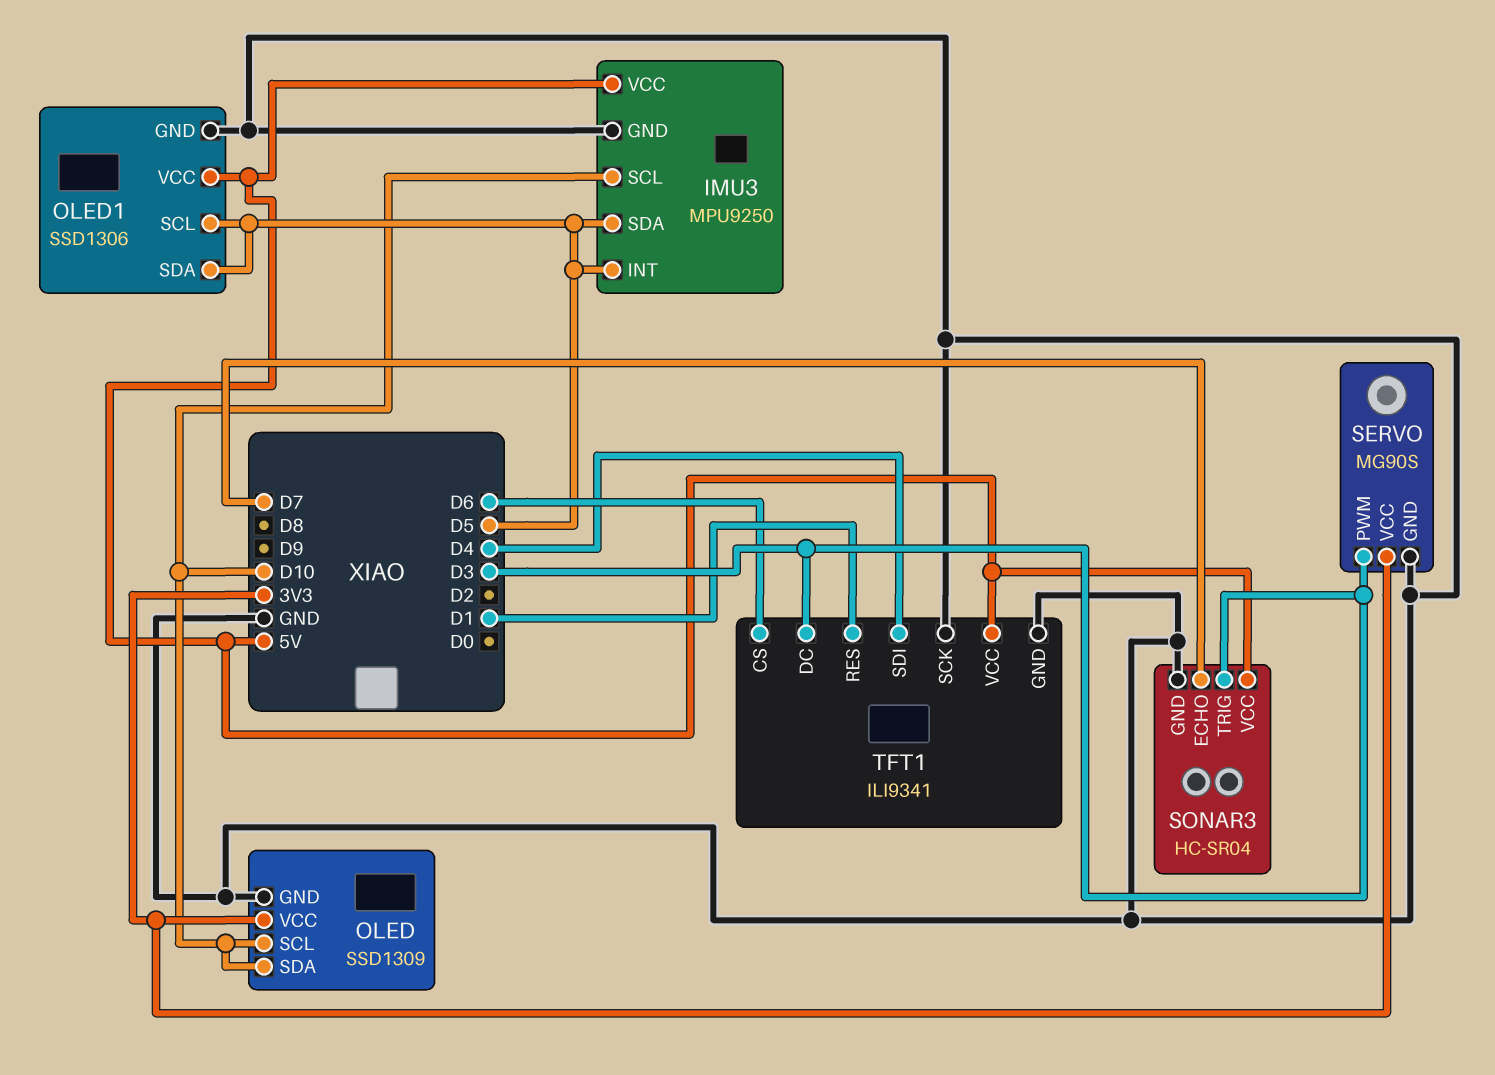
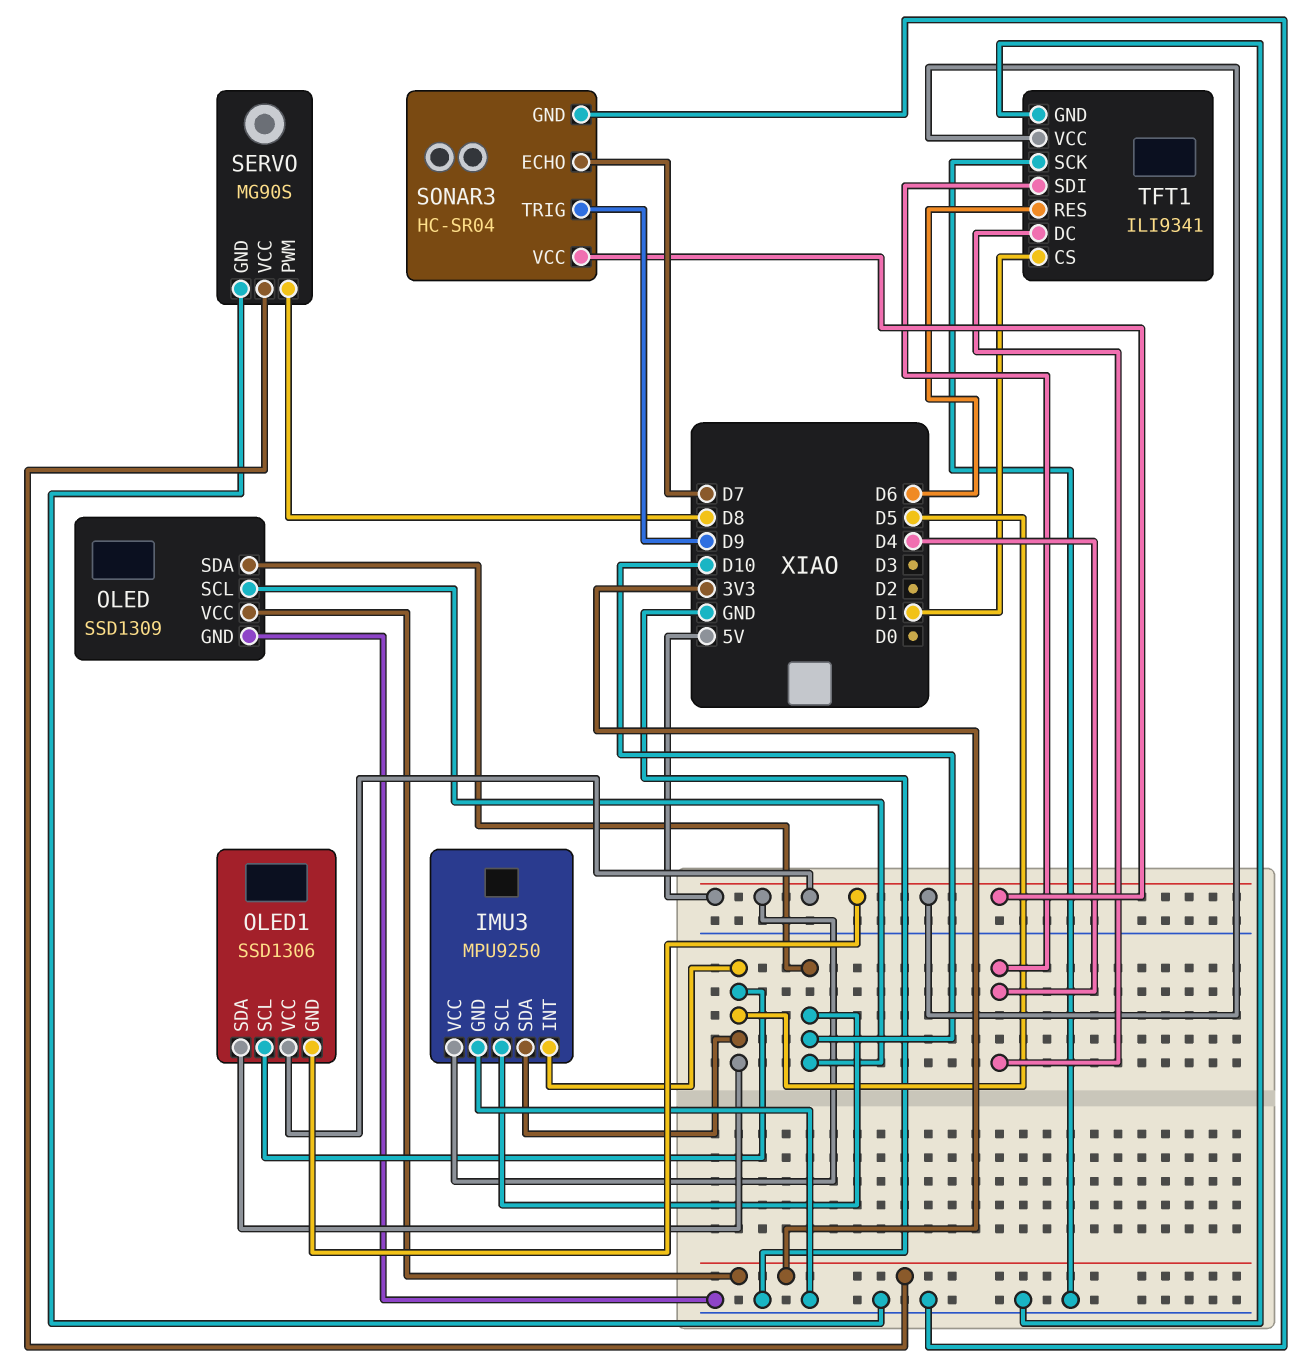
OLED1 pin GND: GND -> 5V
SERVO pin PWM: D3 -> D8
SONAR3 pin TRIG: D3 -> D9
TFT1 pin CS: D6 -> D1
TFT1 pin DC: D3 -> D4
TFT1 pin RES: D1 -> D6

